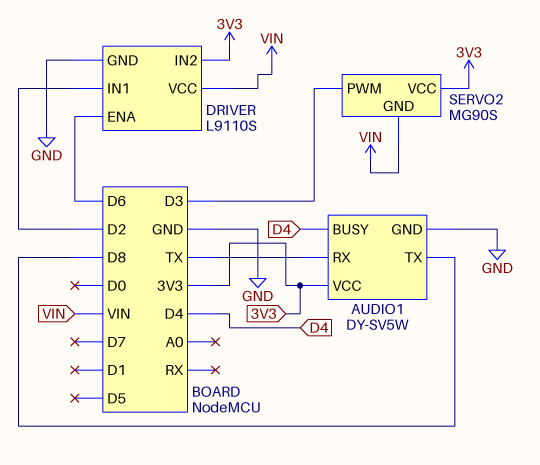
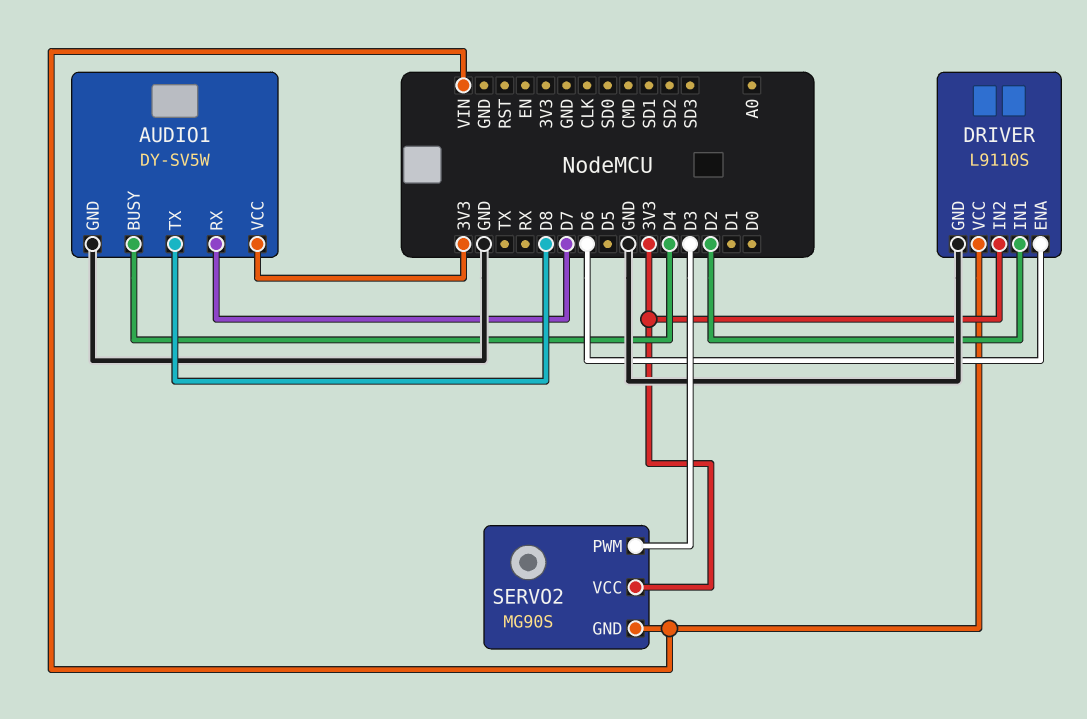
AUDIO1 pin RX: TX -> D7

